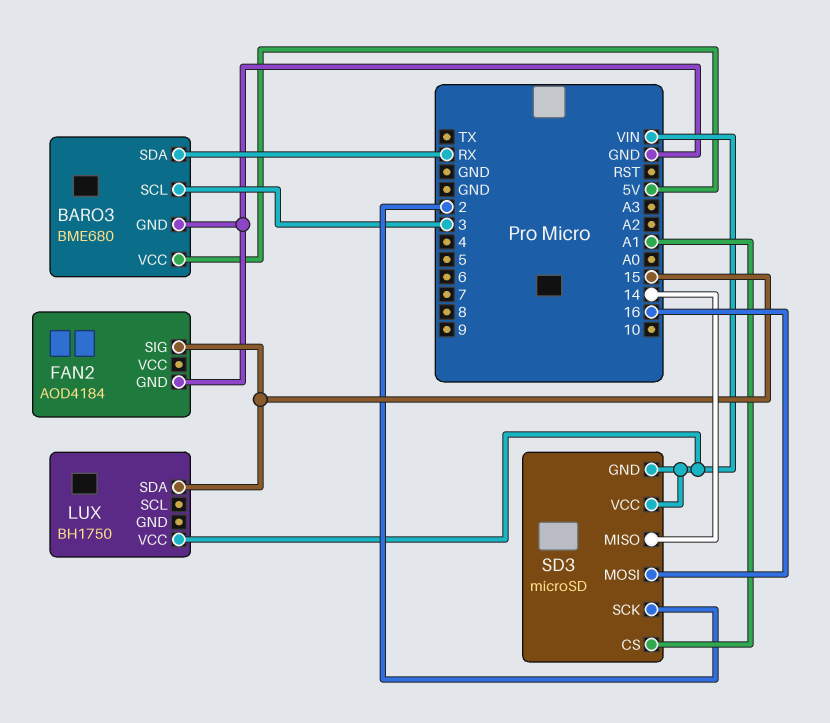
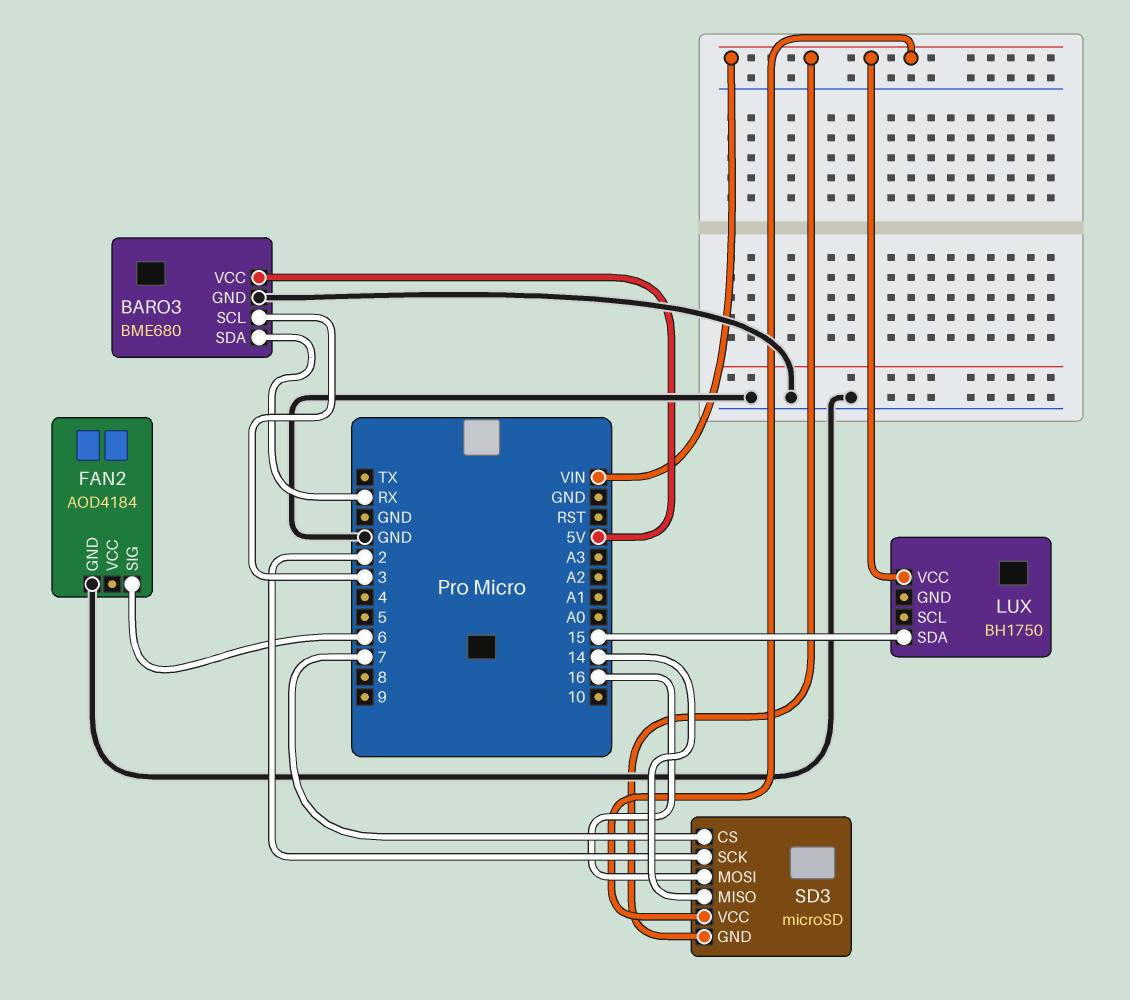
FAN2 pin SIG: 15 -> 6
SD3 pin CS: A1 -> 7

